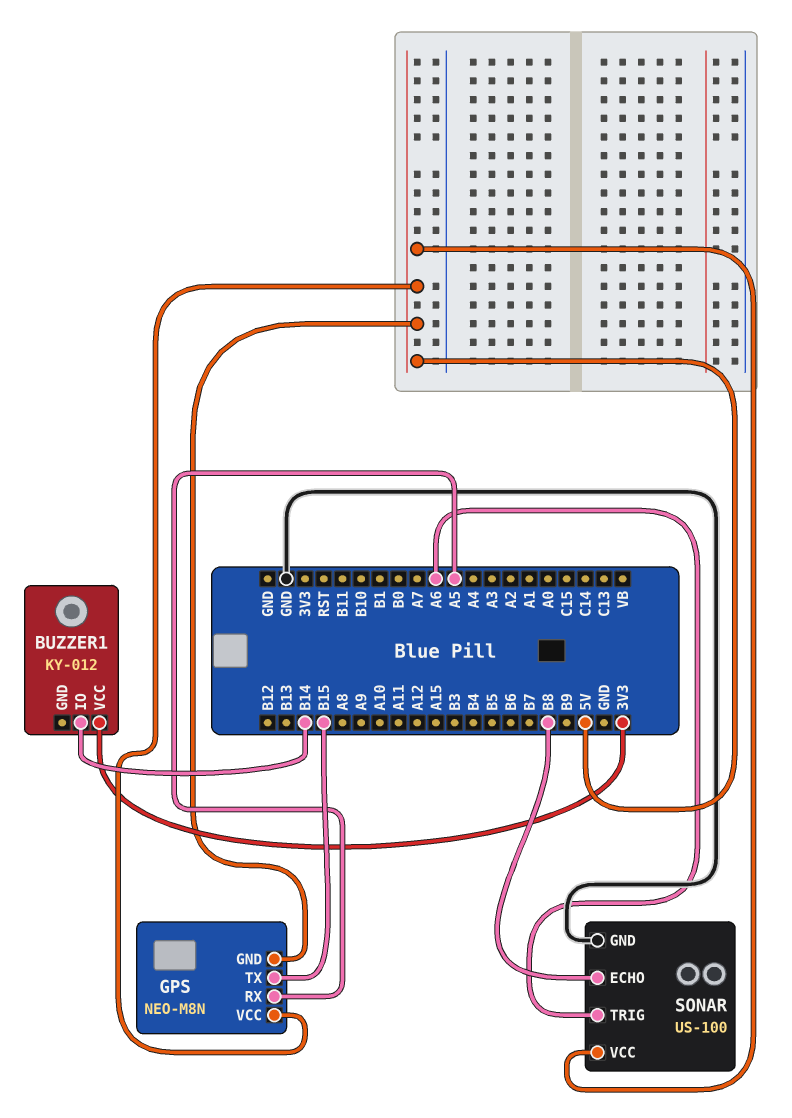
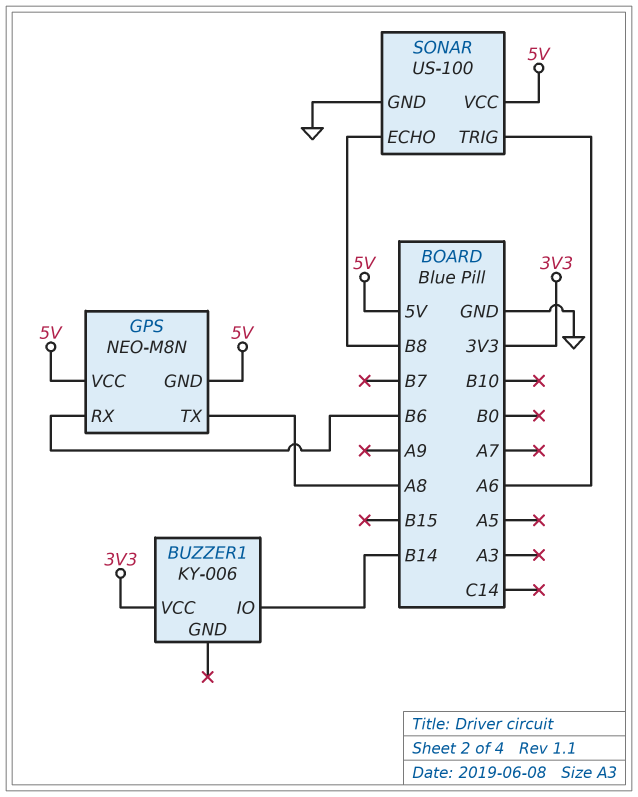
BUZZER1: KY-012 -> KY-006
GPS pin RX: A5 -> B6
GPS pin TX: B15 -> A8

